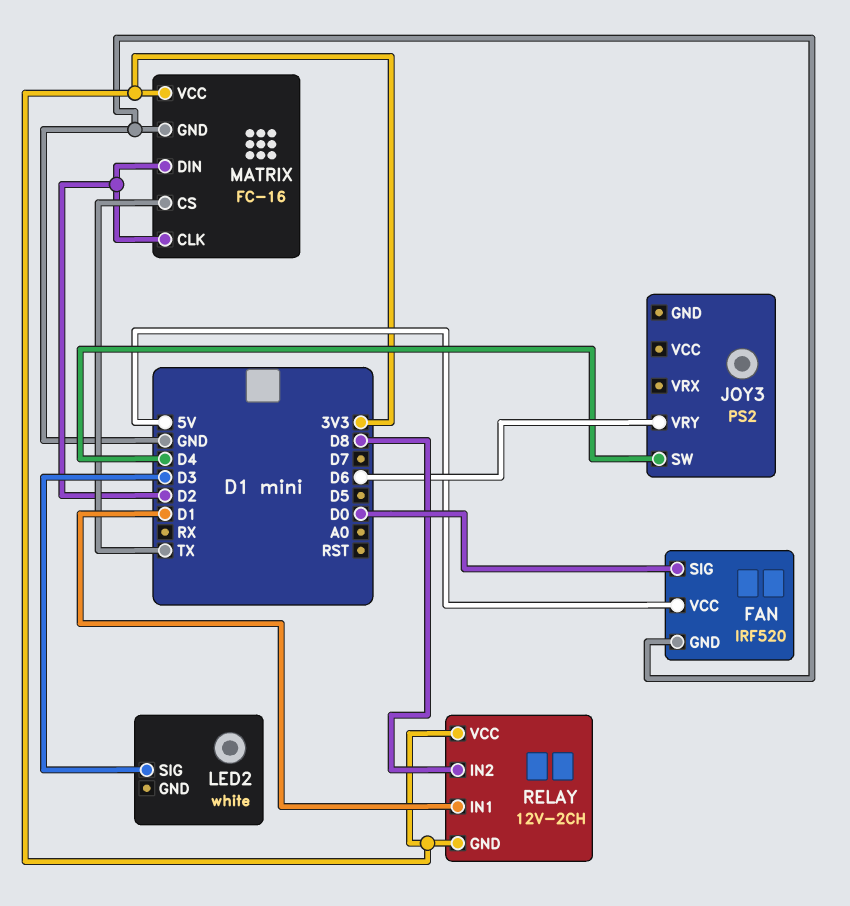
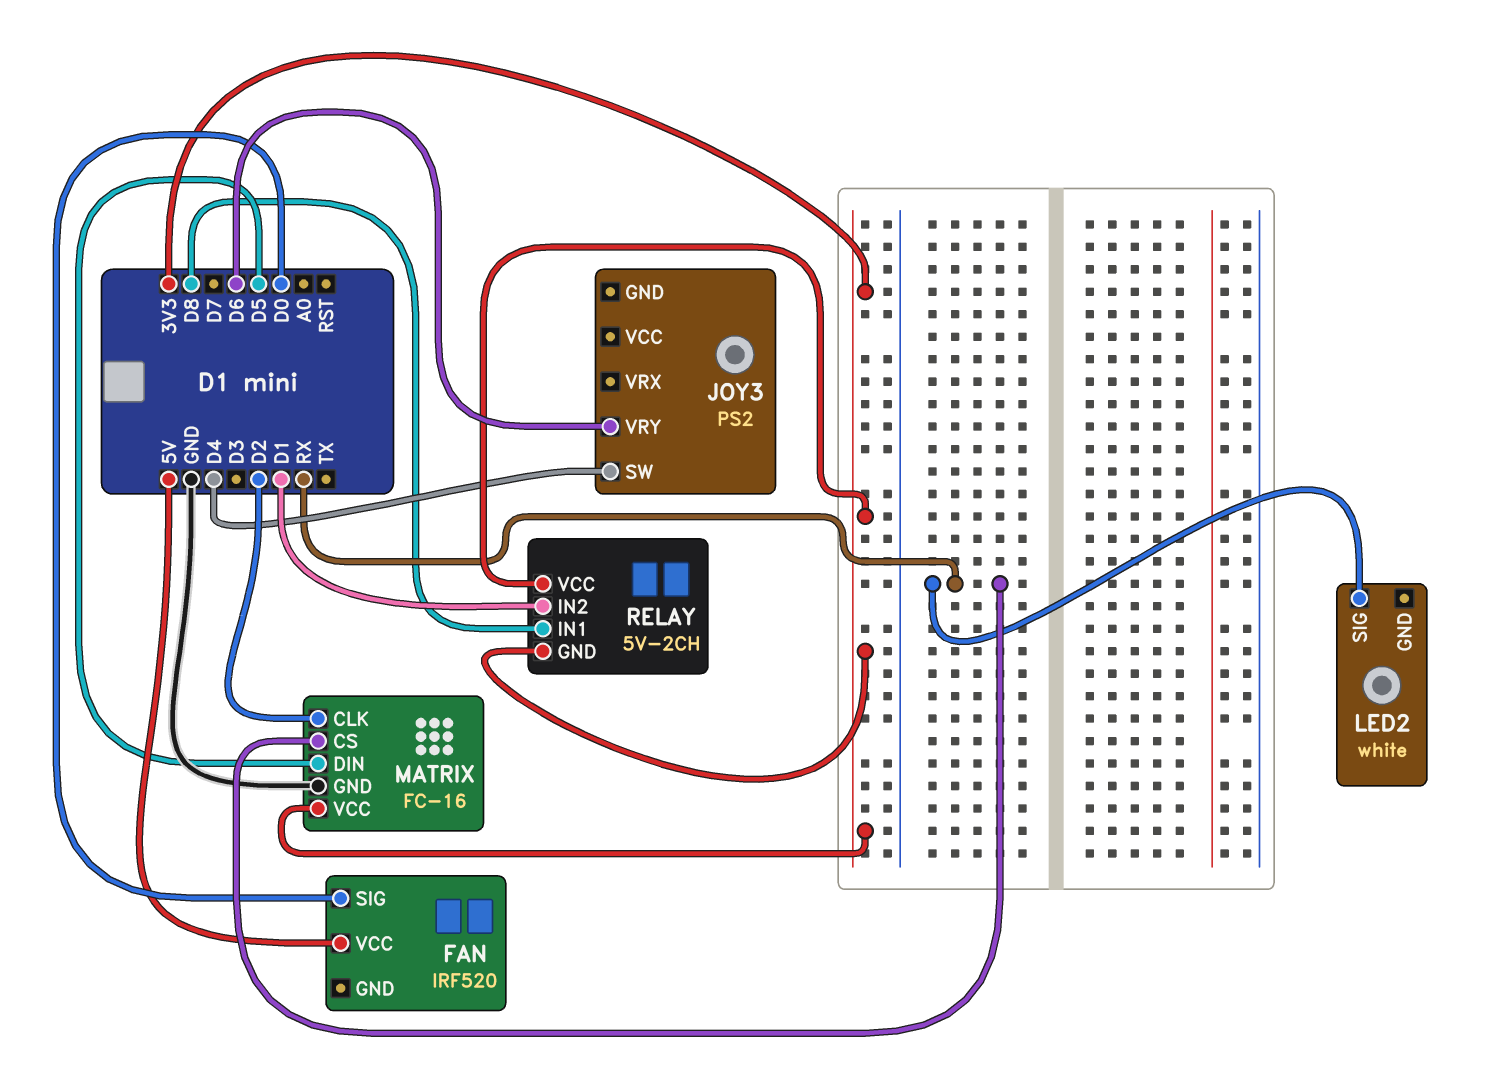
FAN pin GND: GND -> none
LED2 pin SIG: D3 -> RX
MATRIX pin CS: TX -> RX
MATRIX pin DIN: D2 -> D5
RELAY: 12V-2CH -> 5V-2CH
RELAY pin IN1: D1 -> D8
RELAY pin IN2: D8 -> D1

